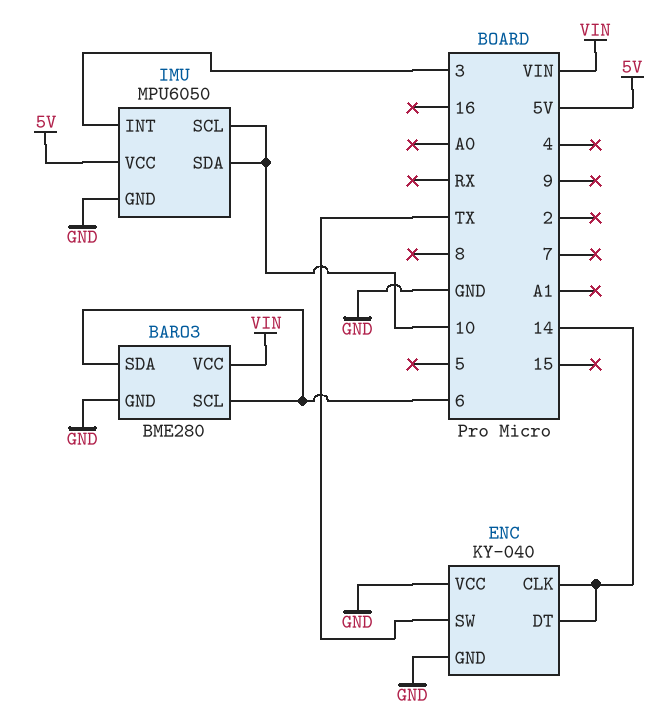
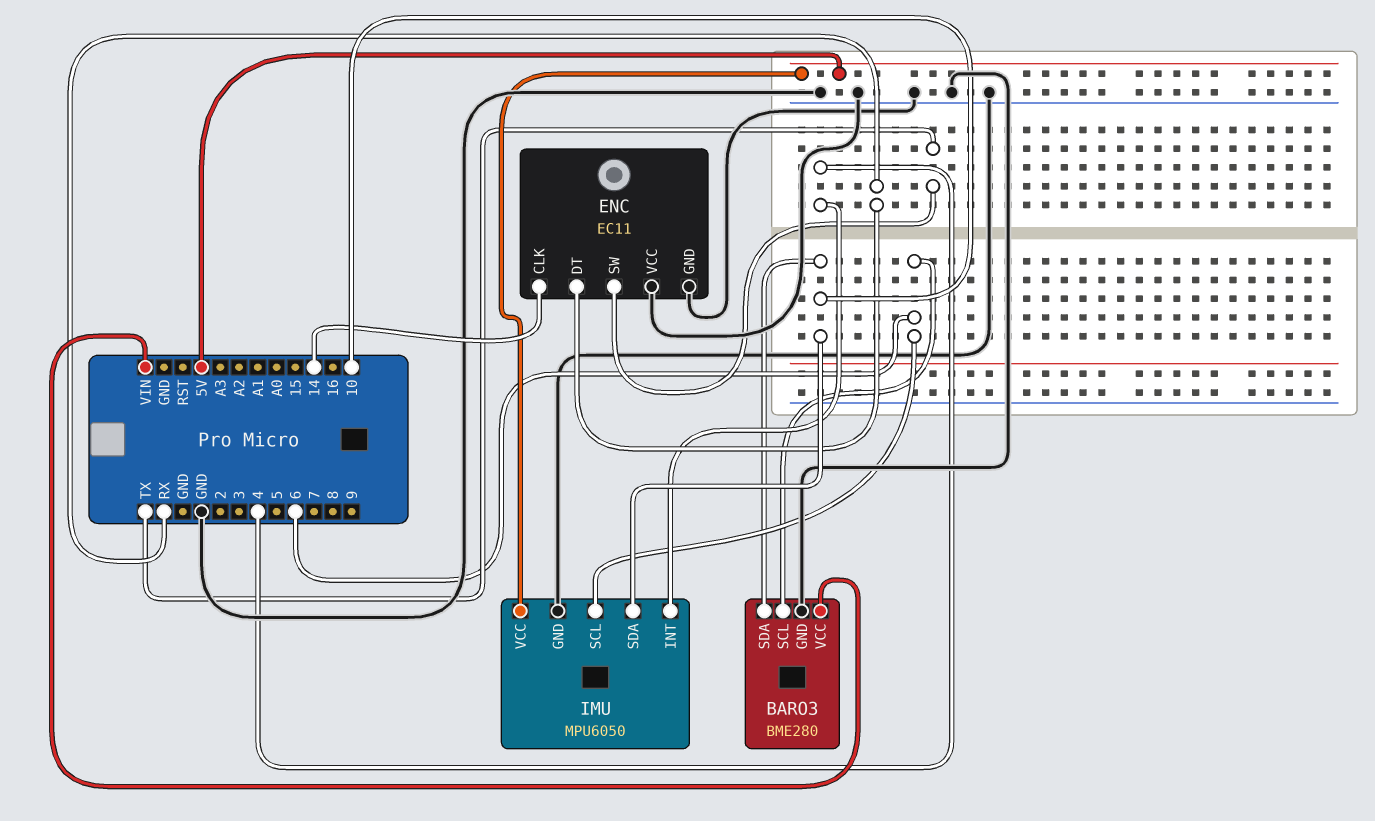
BARO3 pin SDA: 6 -> 10
ENC: KY-040 -> EC11
ENC pin DT: 14 -> RX
IMU pin INT: 3 -> 4
IMU pin SCL: 10 -> 6

